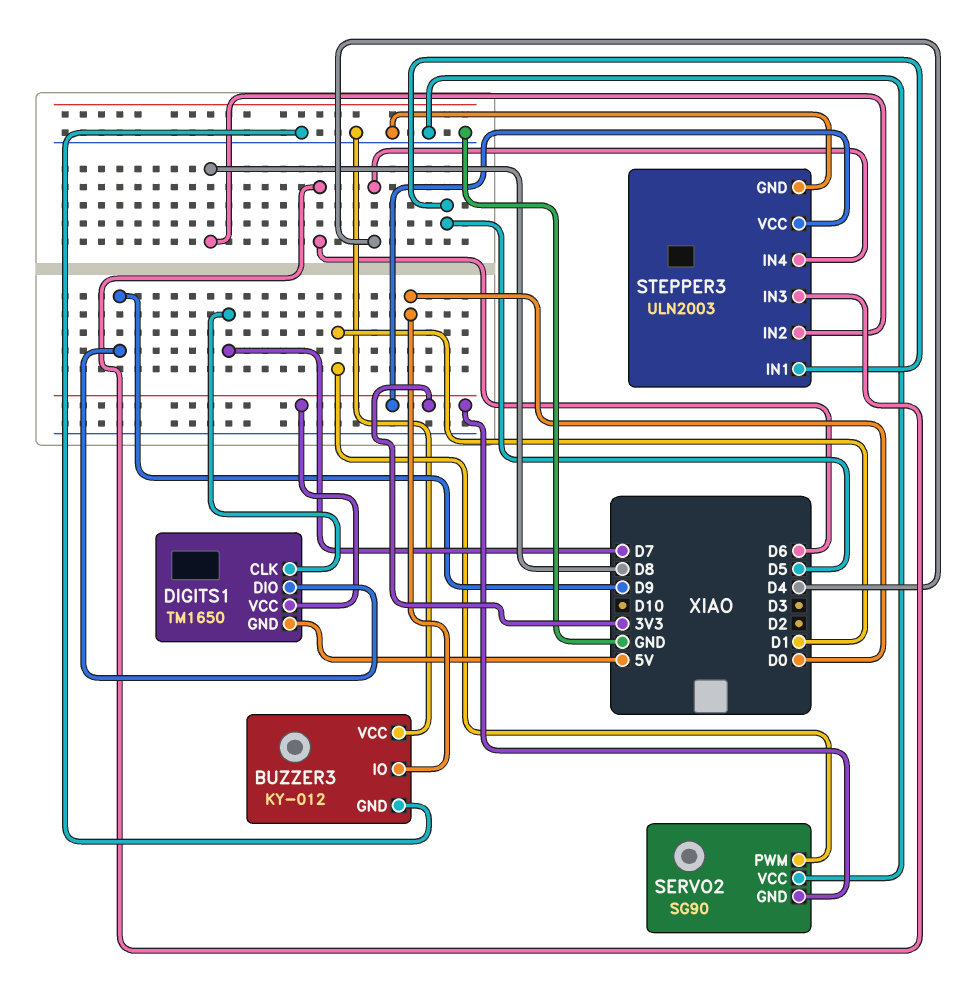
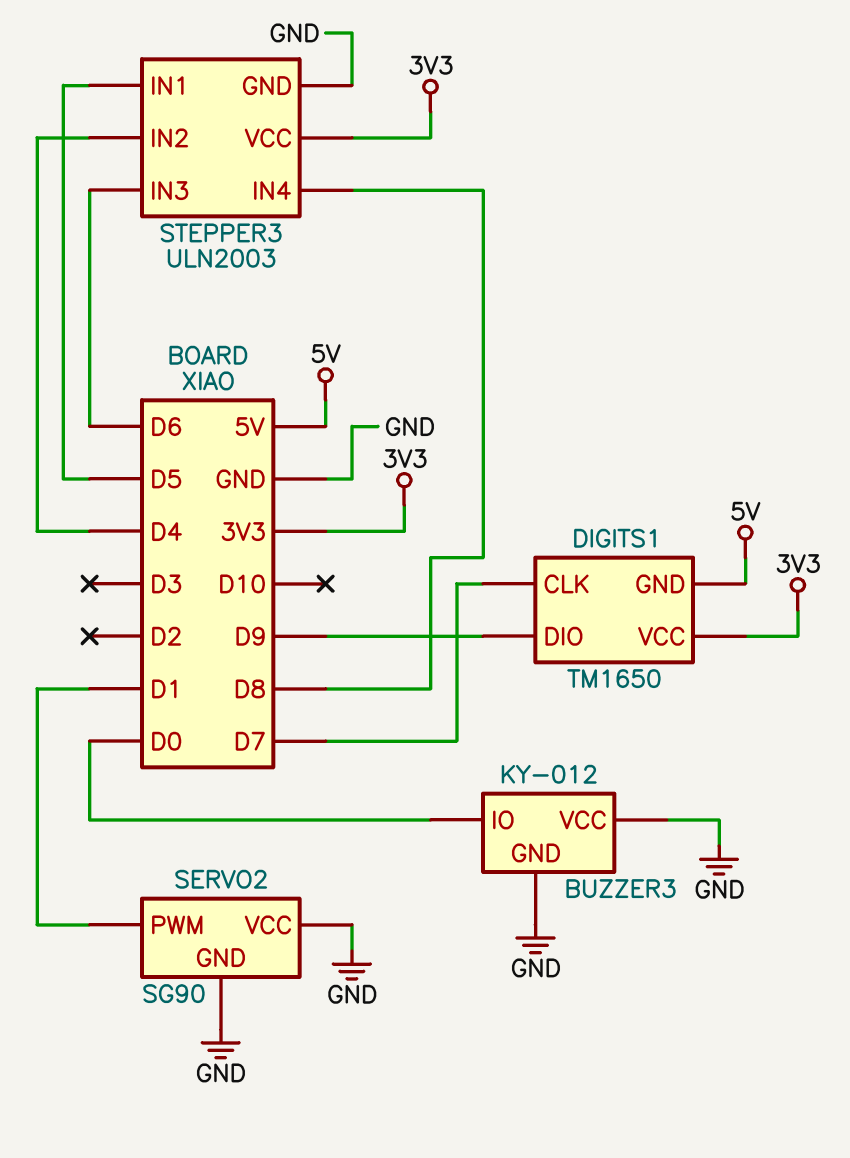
SERVO2 pin GND: 3V3 -> GND
STEPPER3 pin IN2: D8 -> D4
STEPPER3 pin IN4: D4 -> D8

